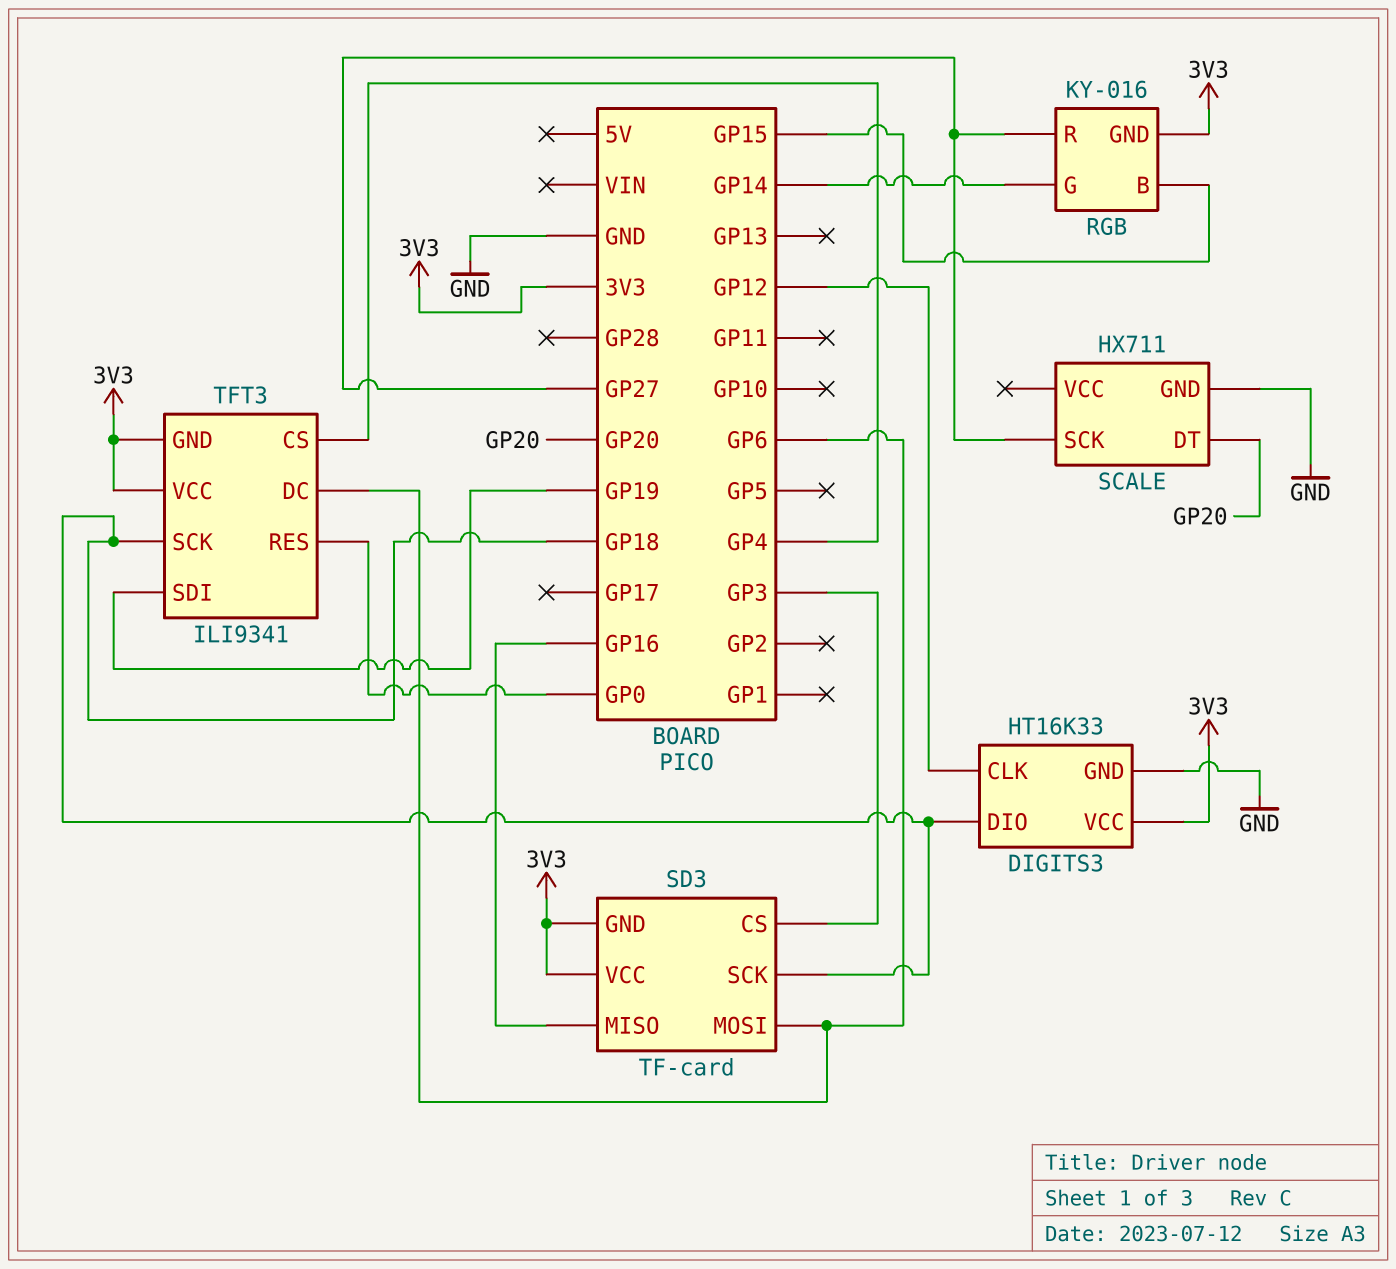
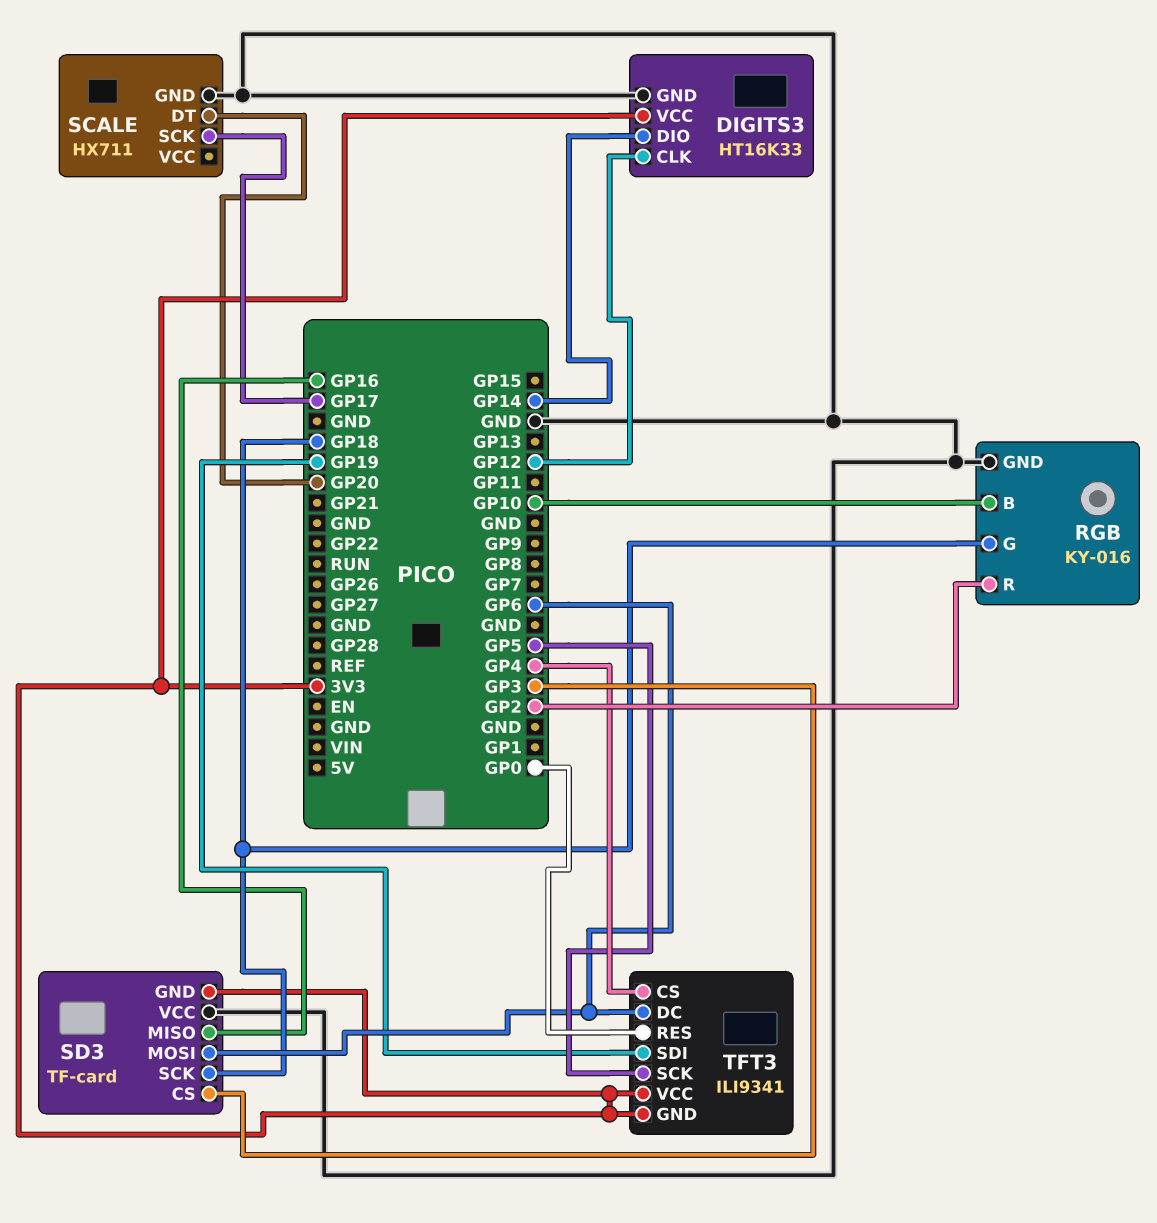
DIGITS3 pin DIO: GP18 -> GP14
RGB pin B: GP15 -> GP10
RGB pin G: GP14 -> GP18
RGB pin GND: 3V3 -> GND
RGB pin R: GP27 -> GP2
SCALE pin SCK: GP27 -> GP17
SD3 pin VCC: 3V3 -> GND
TFT3 pin SCK: GP18 -> GP5

